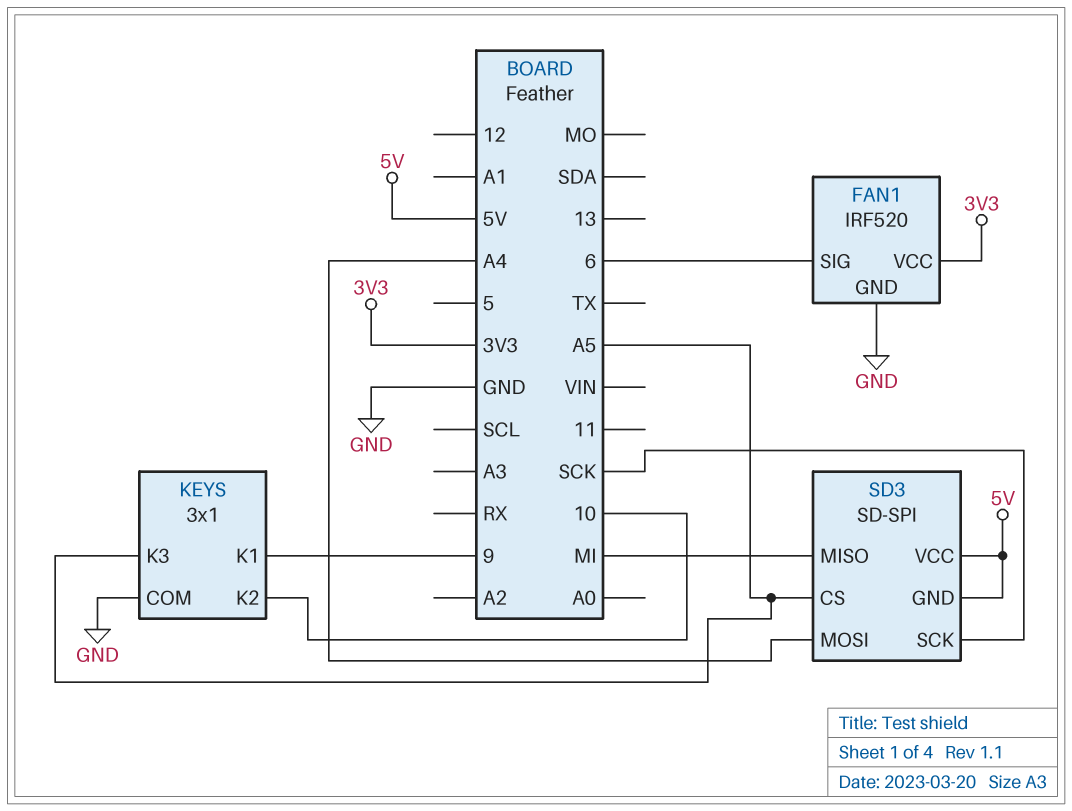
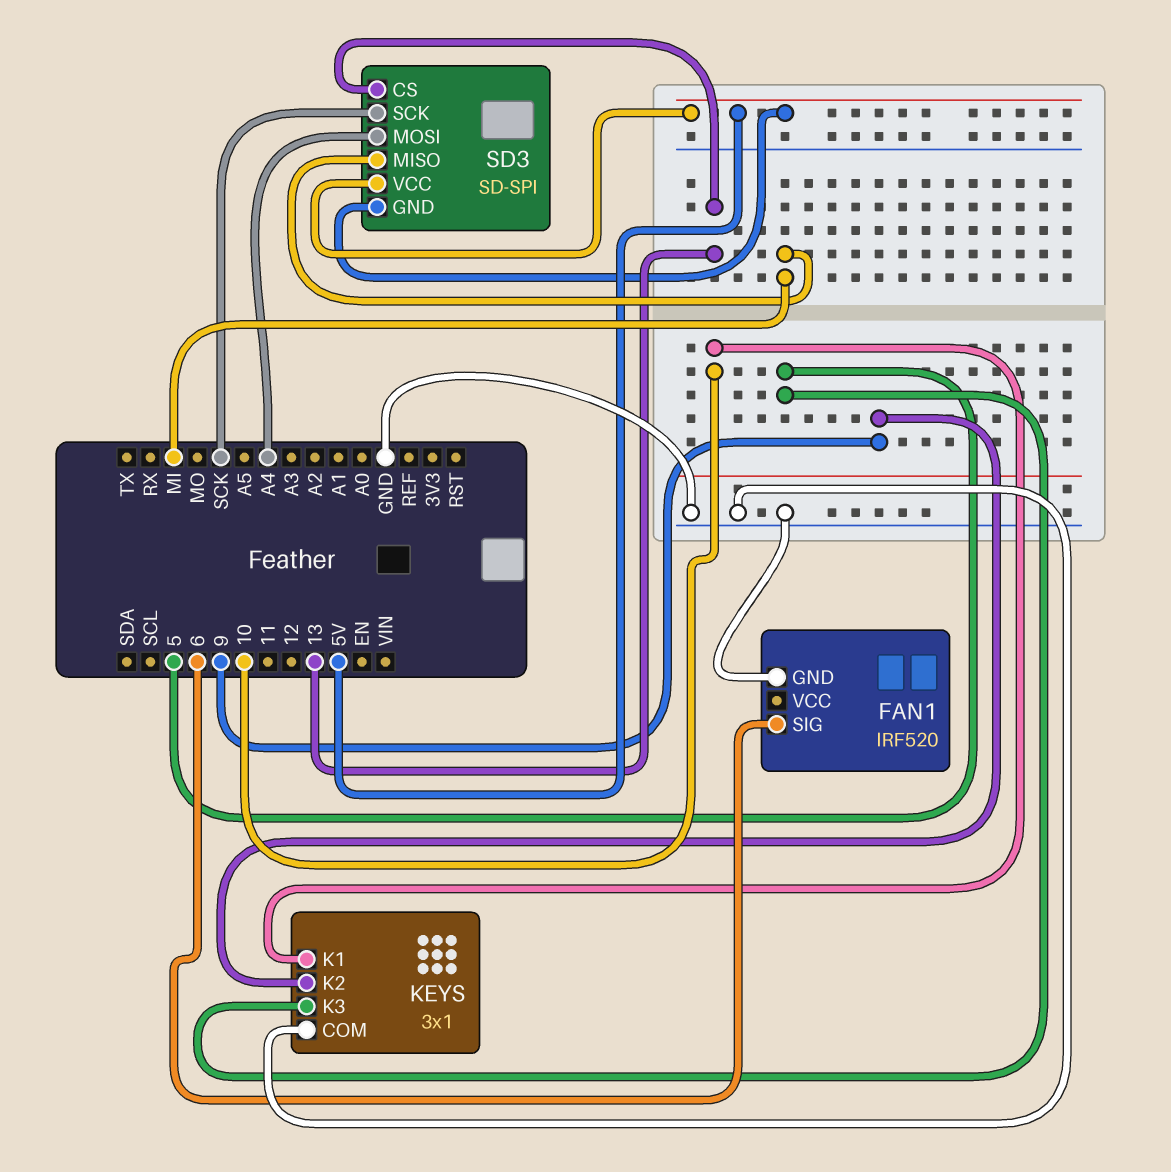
FAN1 pin VCC: 3V3 -> none
KEYS pin K1: 9 -> 10
KEYS pin K2: 10 -> 9
KEYS pin K3: A5 -> 5
SD3 pin CS: A5 -> 13

